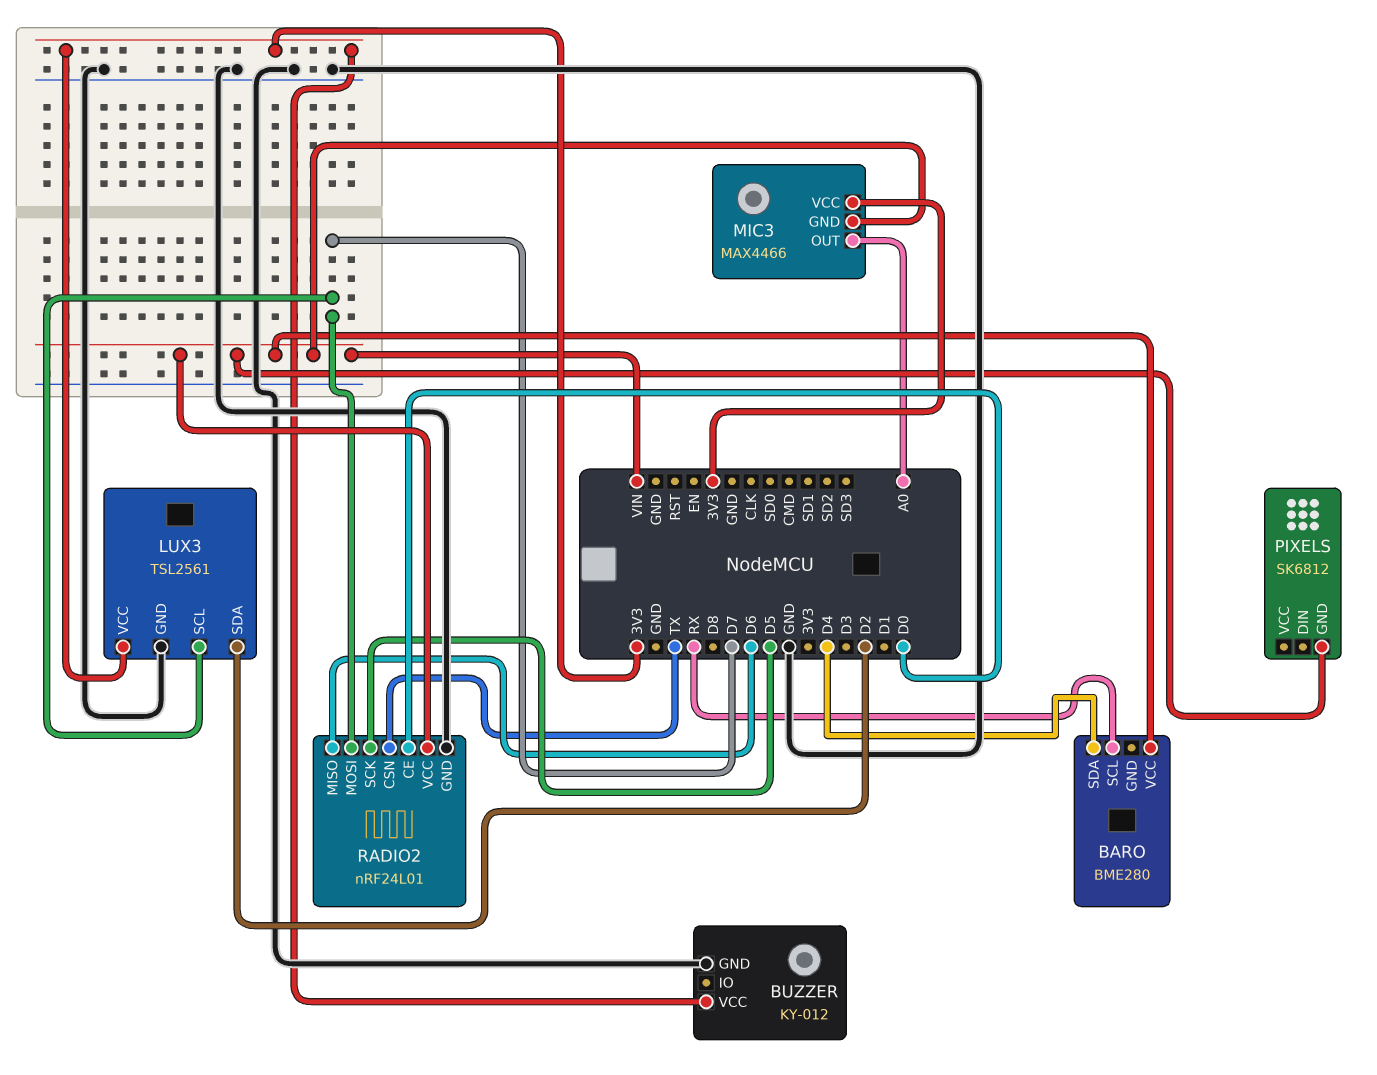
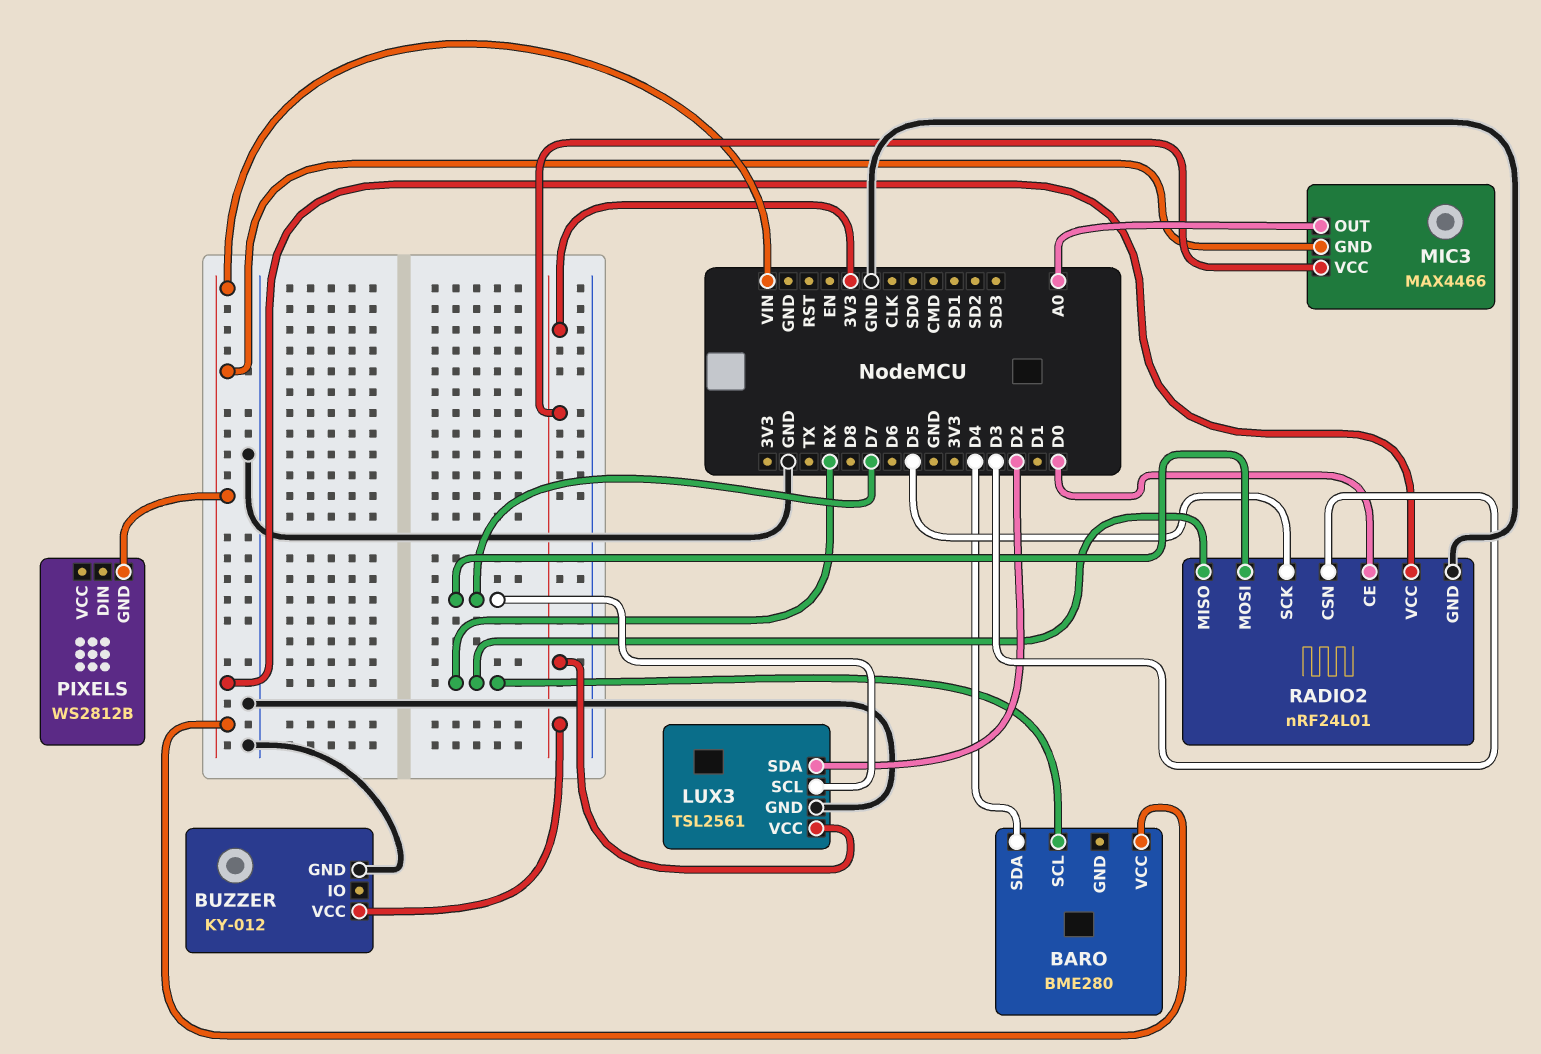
PIXELS: SK6812 -> WS2812B
RADIO2 pin CSN: TX -> D3
RADIO2 pin MISO: D6 -> RX

